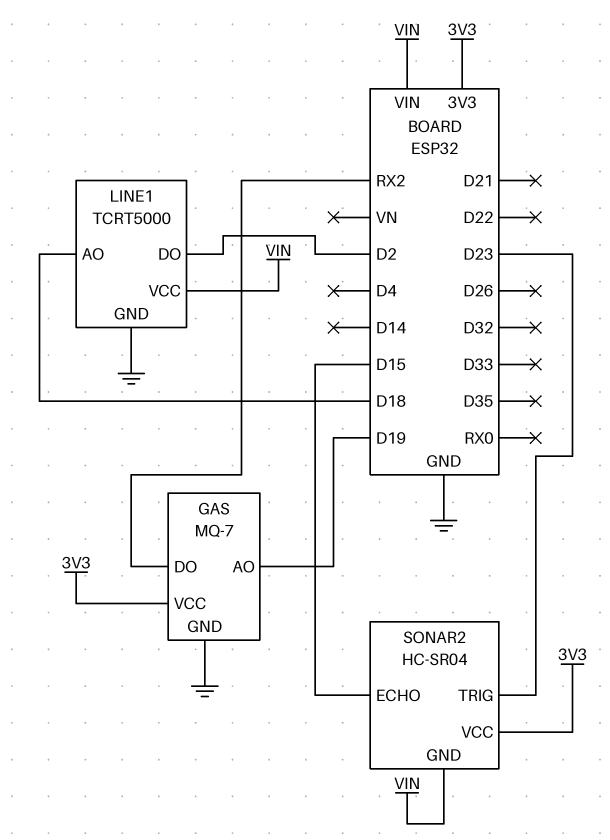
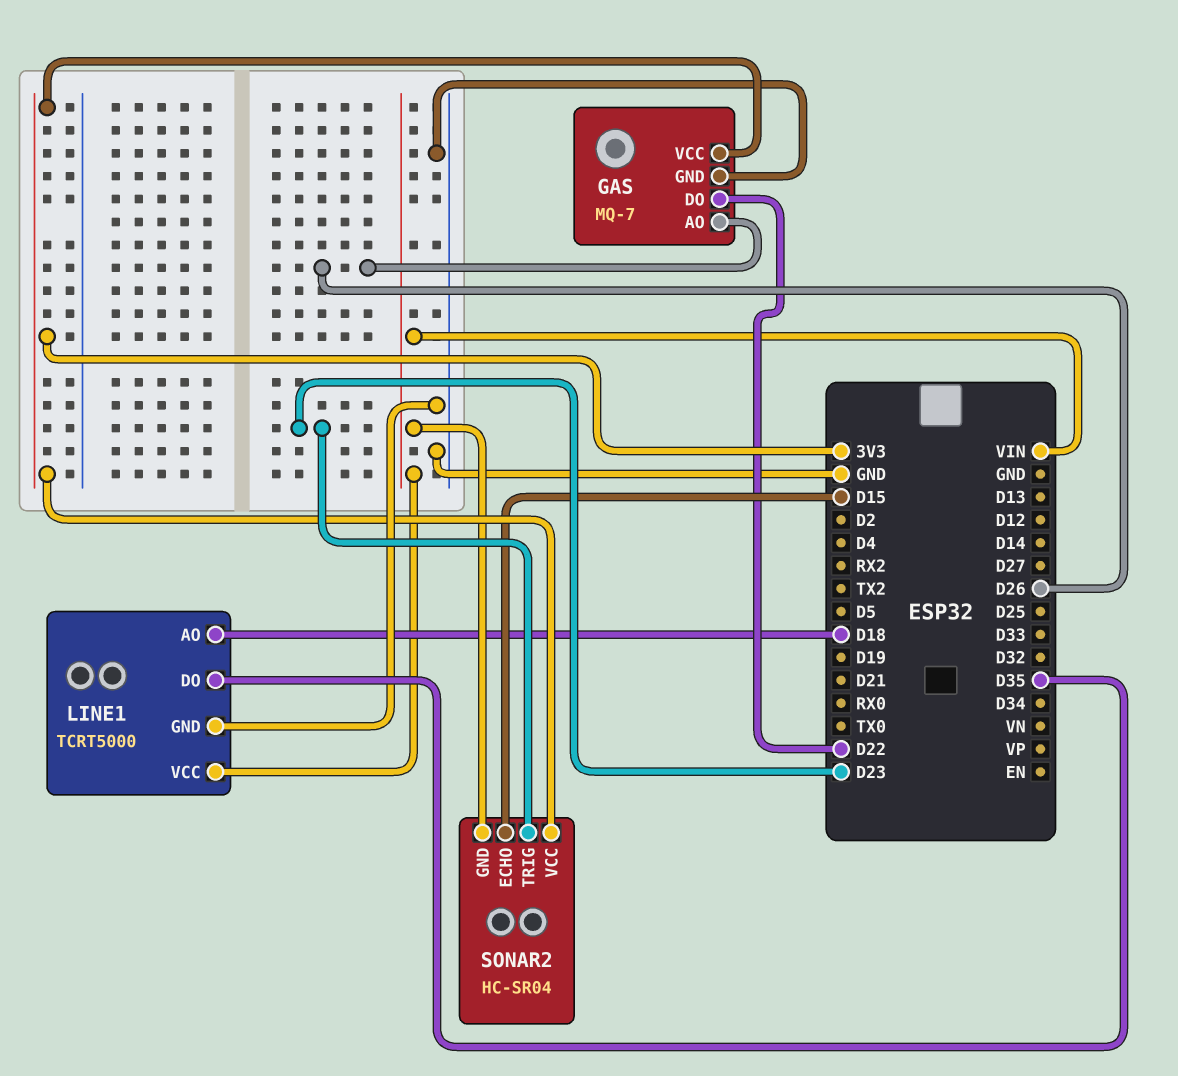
GAS pin AO: D19 -> D26
GAS pin DO: RX2 -> D22
LINE1 pin DO: D2 -> D35

